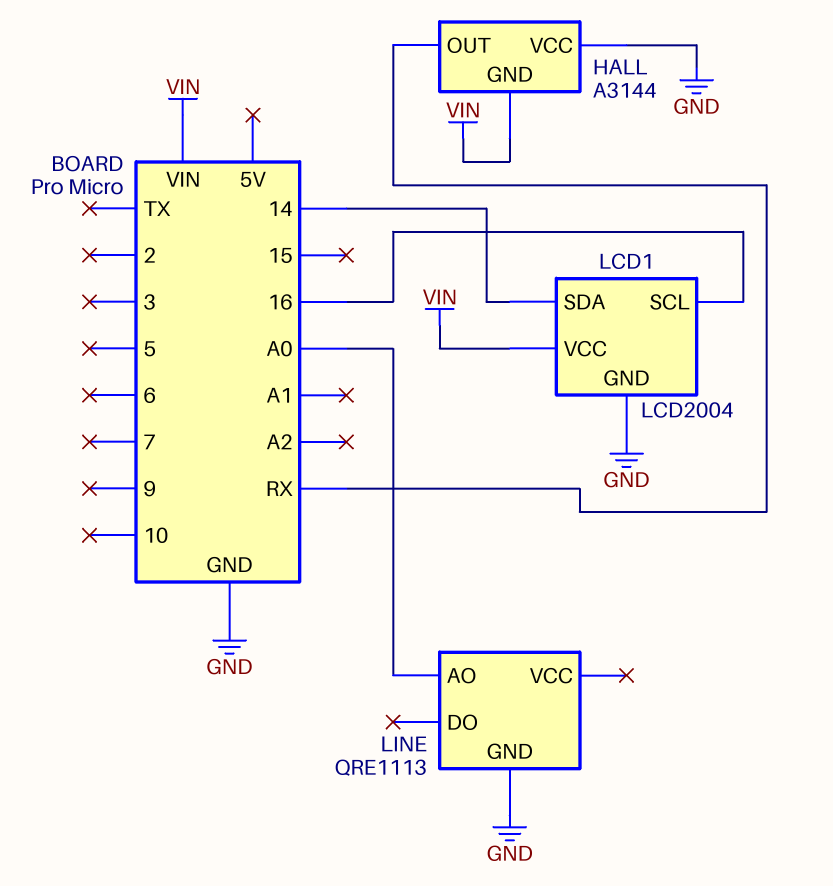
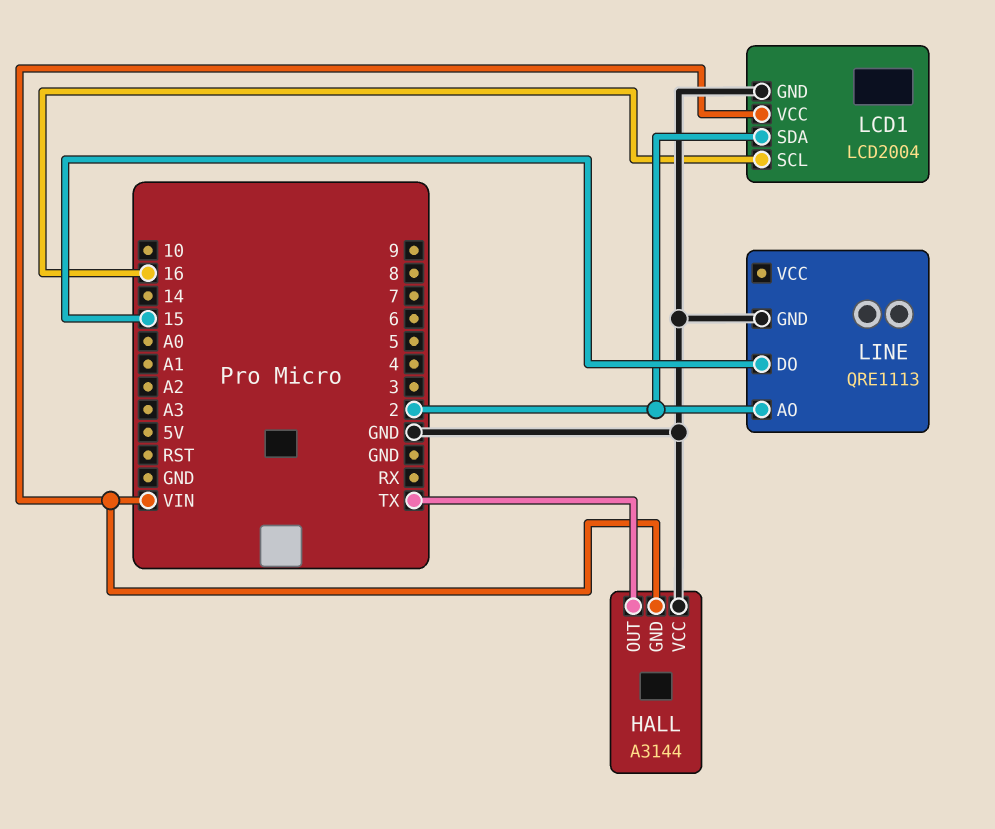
HALL pin OUT: RX -> TX
LCD1 pin SDA: 14 -> 2
LINE pin AO: A0 -> 2
LINE pin DO: none -> 15

